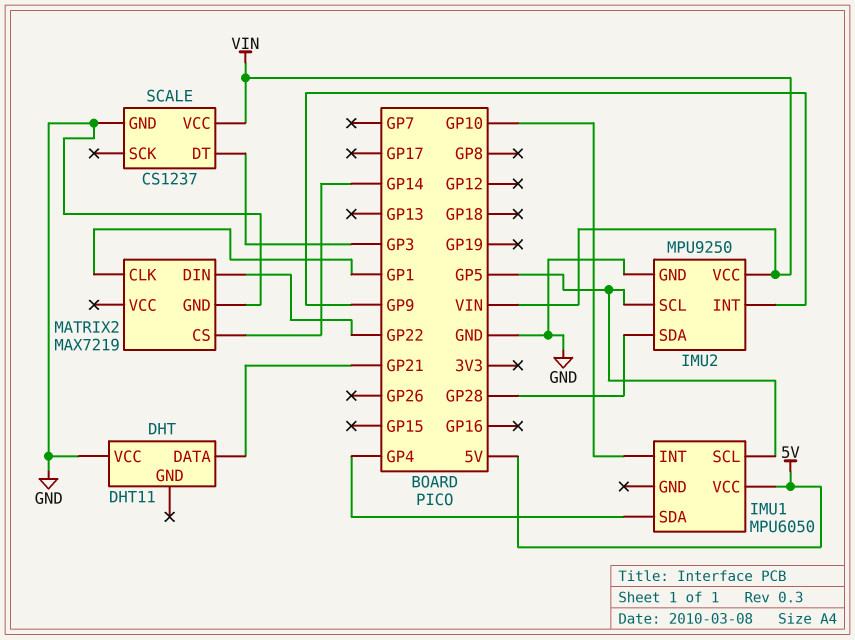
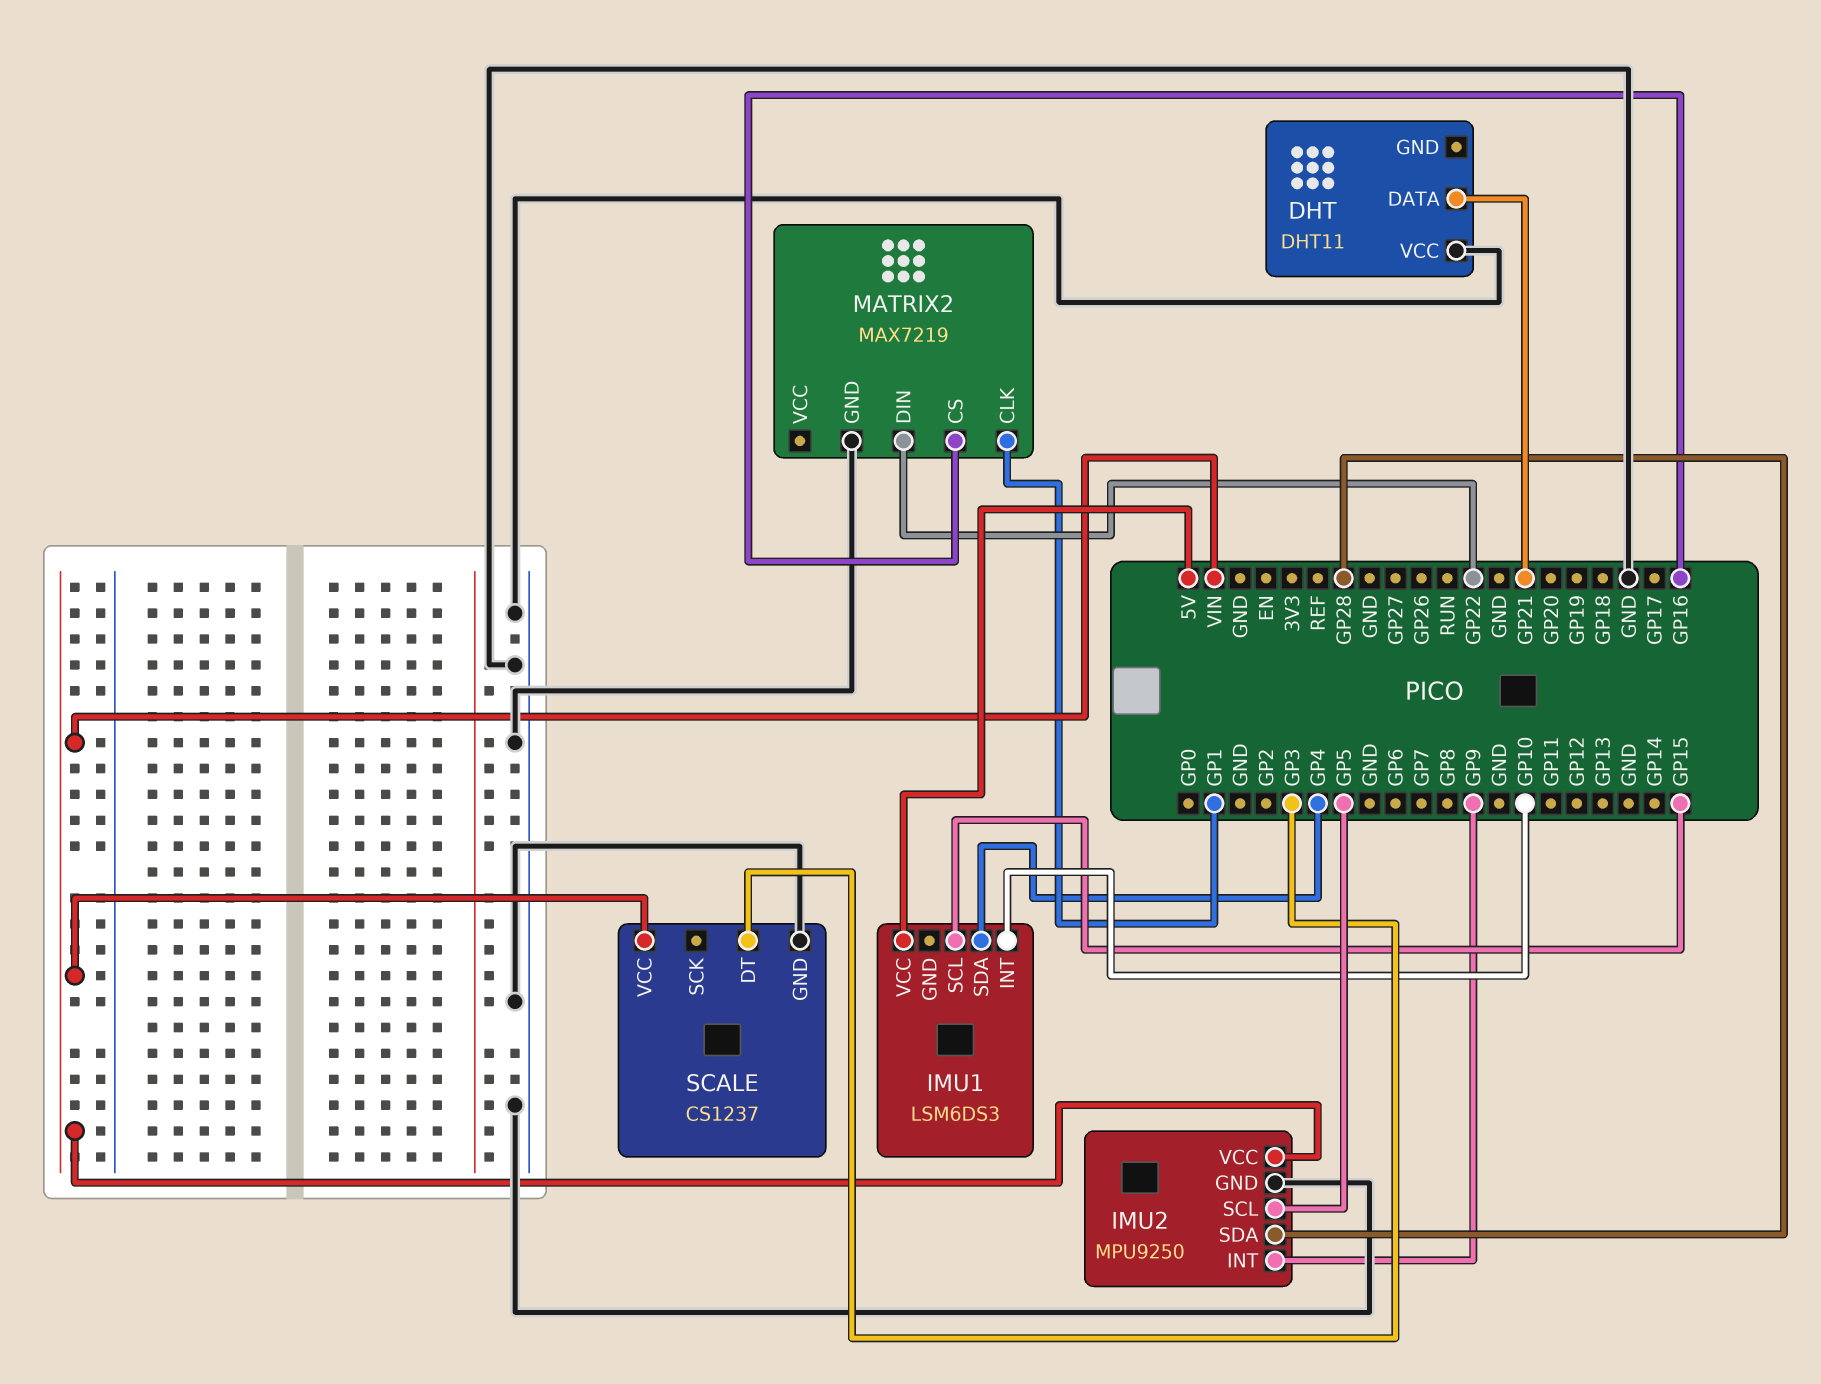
IMU1: MPU6050 -> LSM6DS3
IMU1 pin SCL: GP5 -> GP15
MATRIX2 pin CS: GP14 -> GP16

